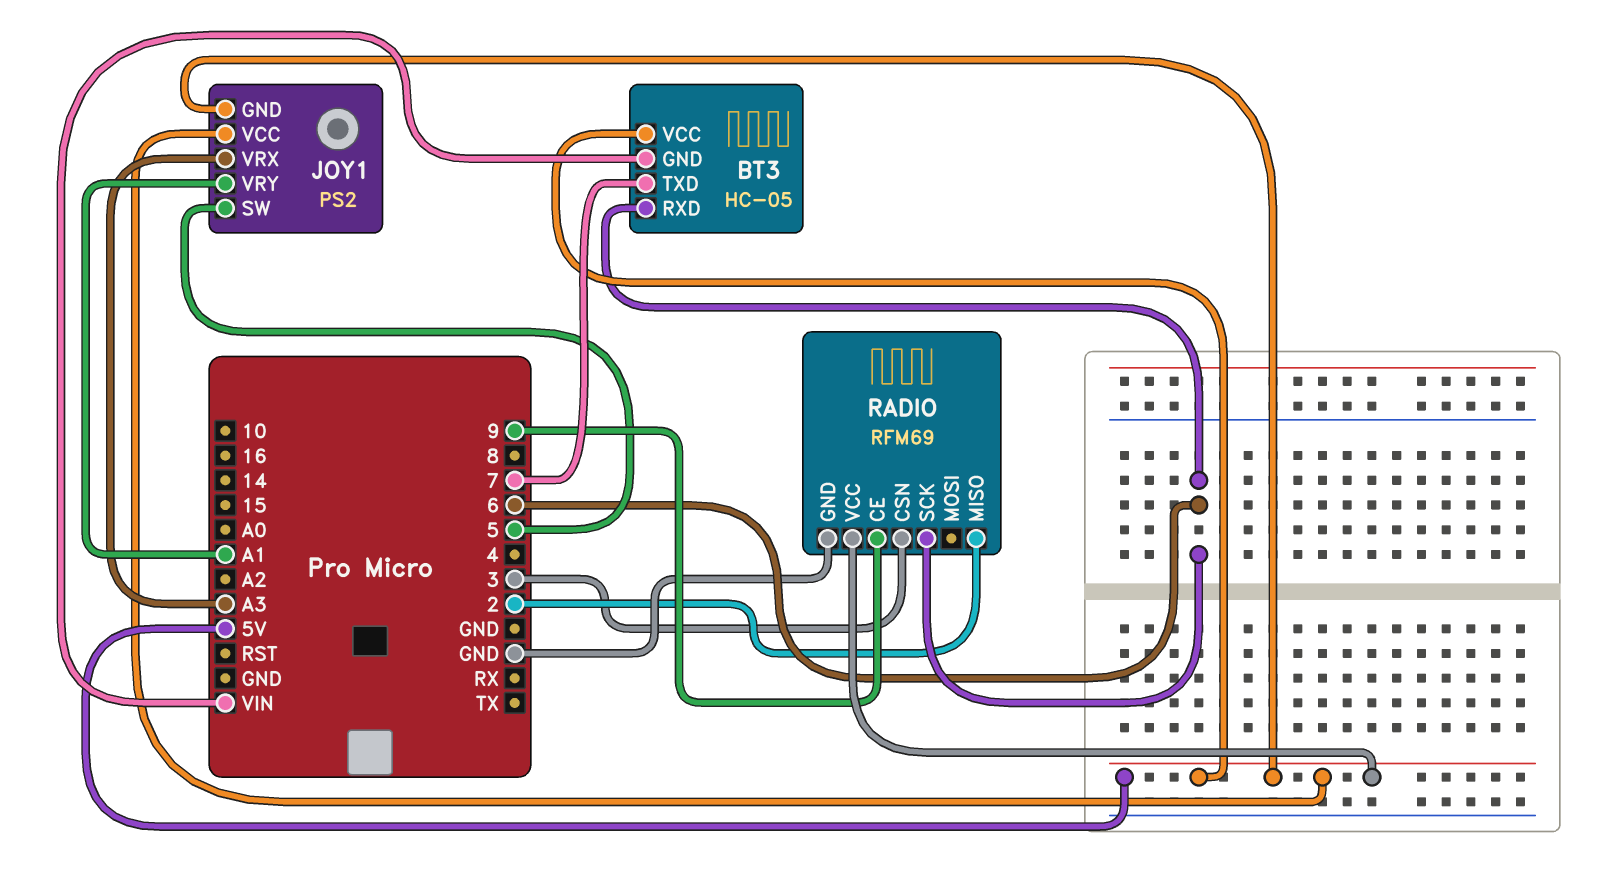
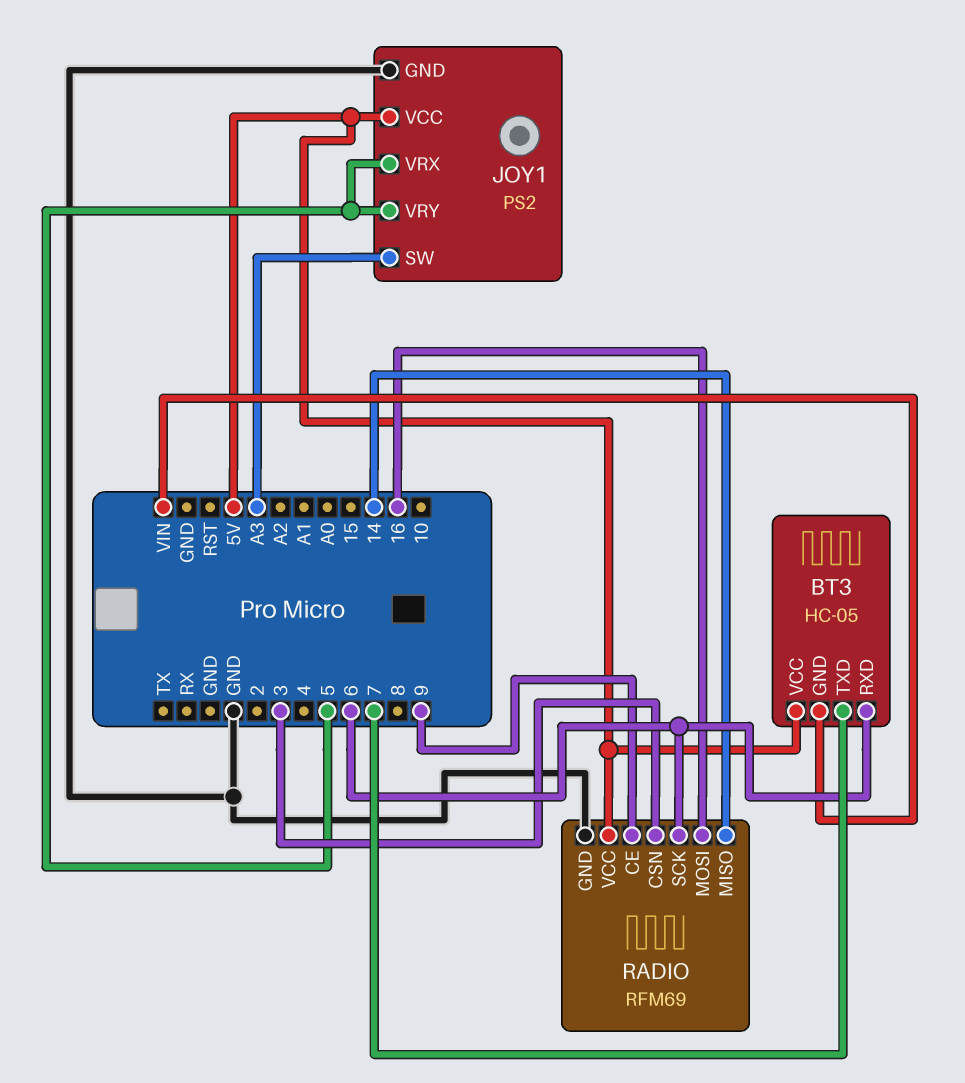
JOY1 pin GND: 5V -> GND
JOY1 pin SW: 5 -> A3
JOY1 pin VRX: A3 -> 5
JOY1 pin VRY: A1 -> 5
RADIO pin MISO: 2 -> 14
RADIO pin MOSI: none -> 16

